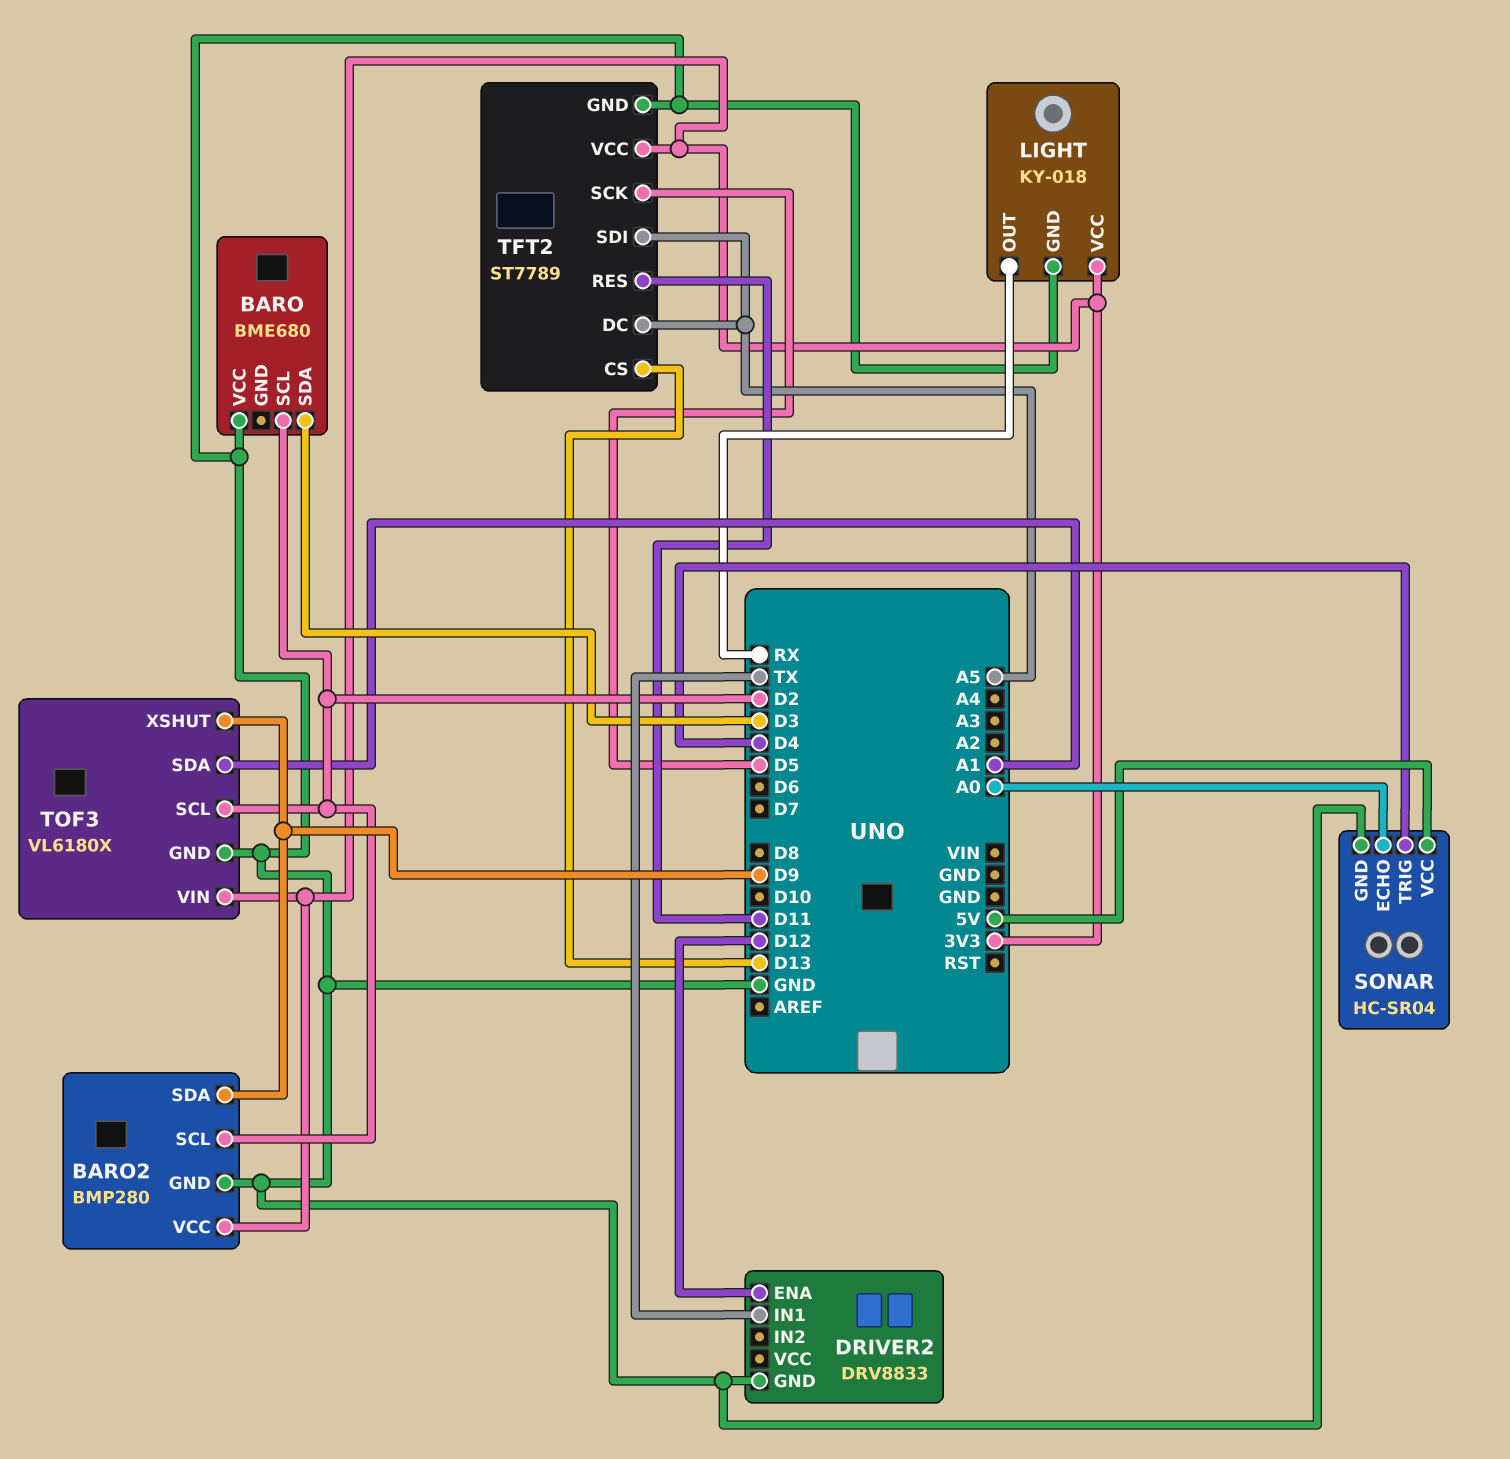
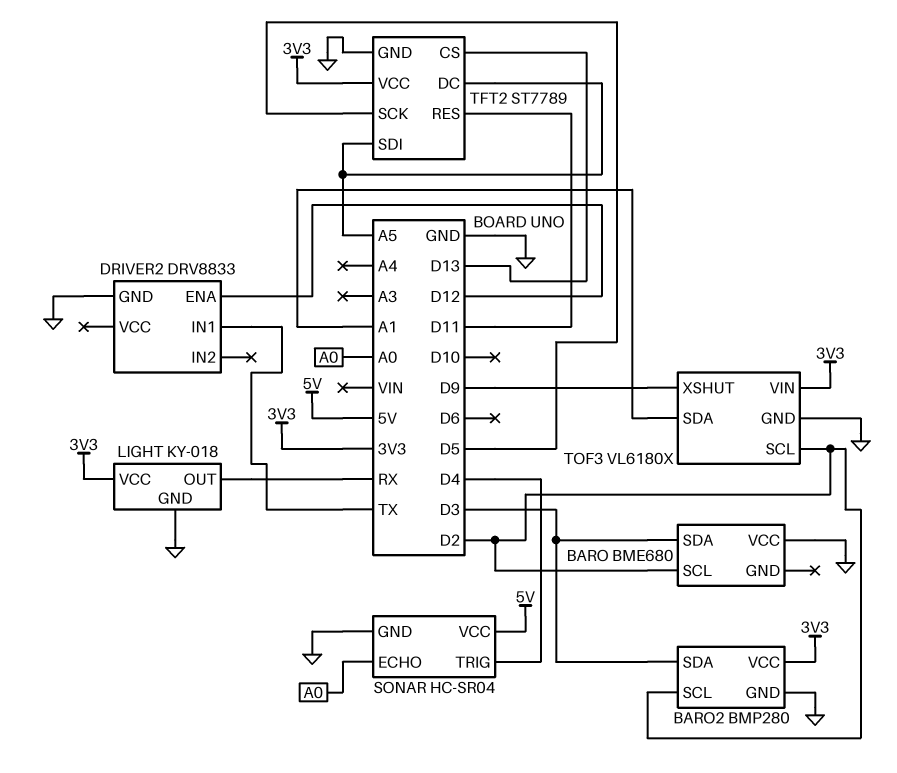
BARO2 pin SDA: D9 -> D3

